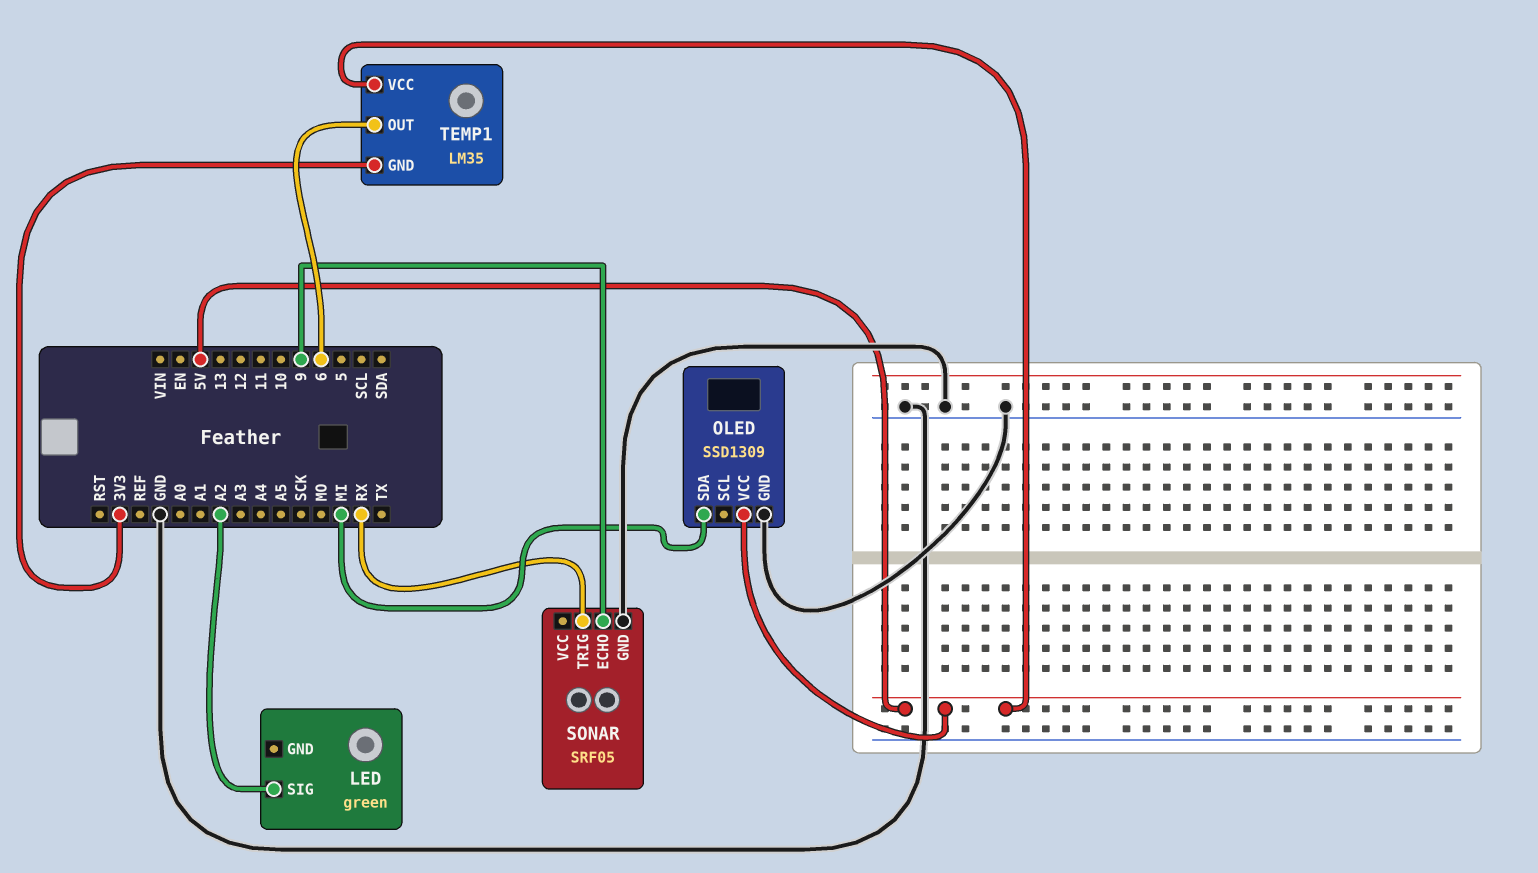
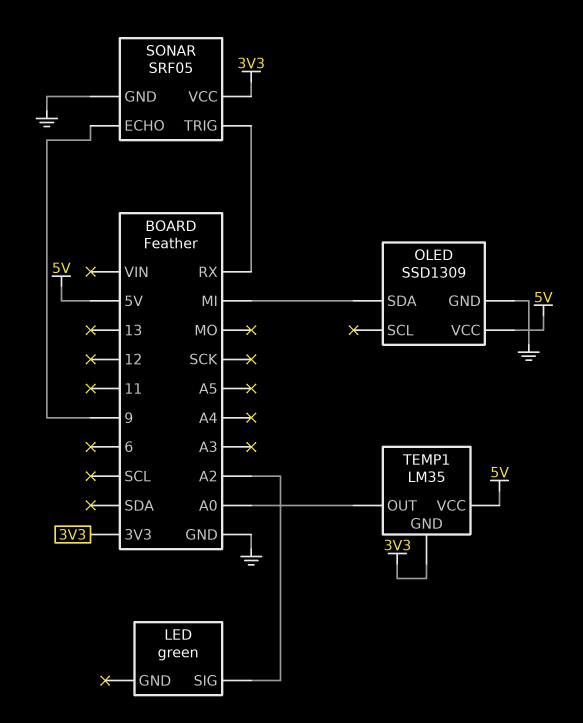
SONAR pin VCC: none -> 3V3
TEMP1 pin OUT: 6 -> A0

